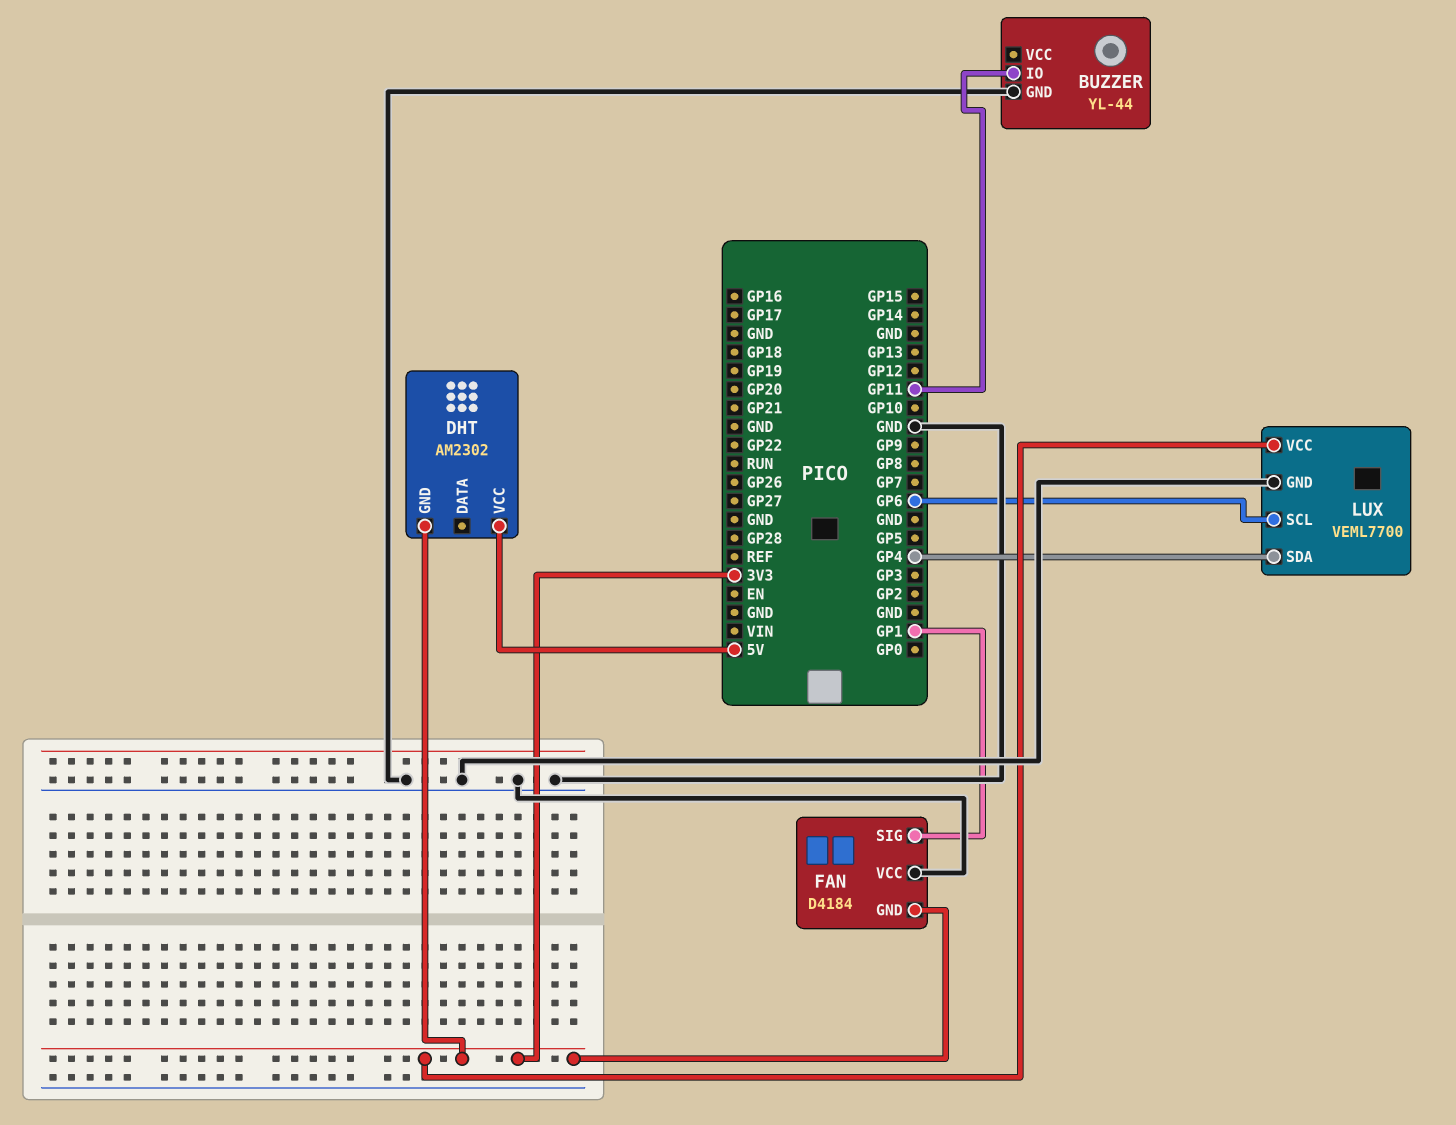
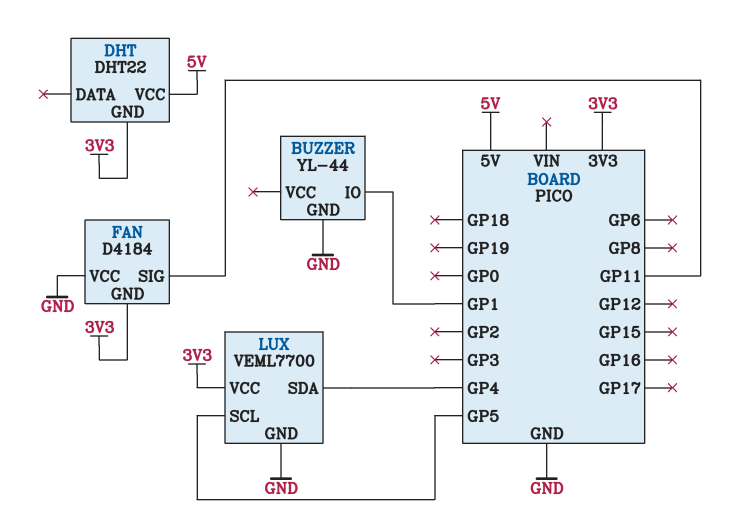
BUZZER pin IO: GP11 -> GP1
DHT: AM2302 -> DHT22
FAN pin SIG: GP1 -> GP11
LUX pin SCL: GP6 -> GP5

